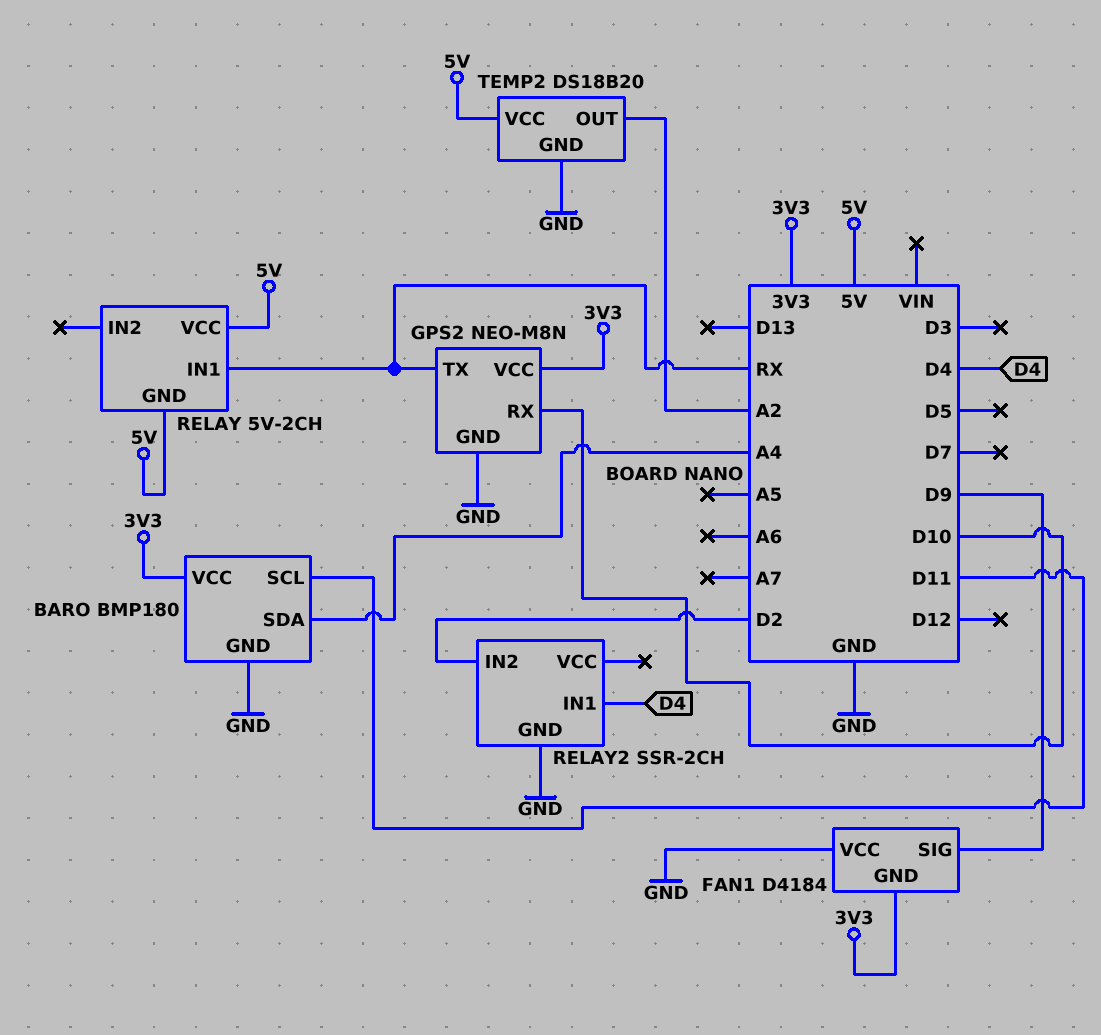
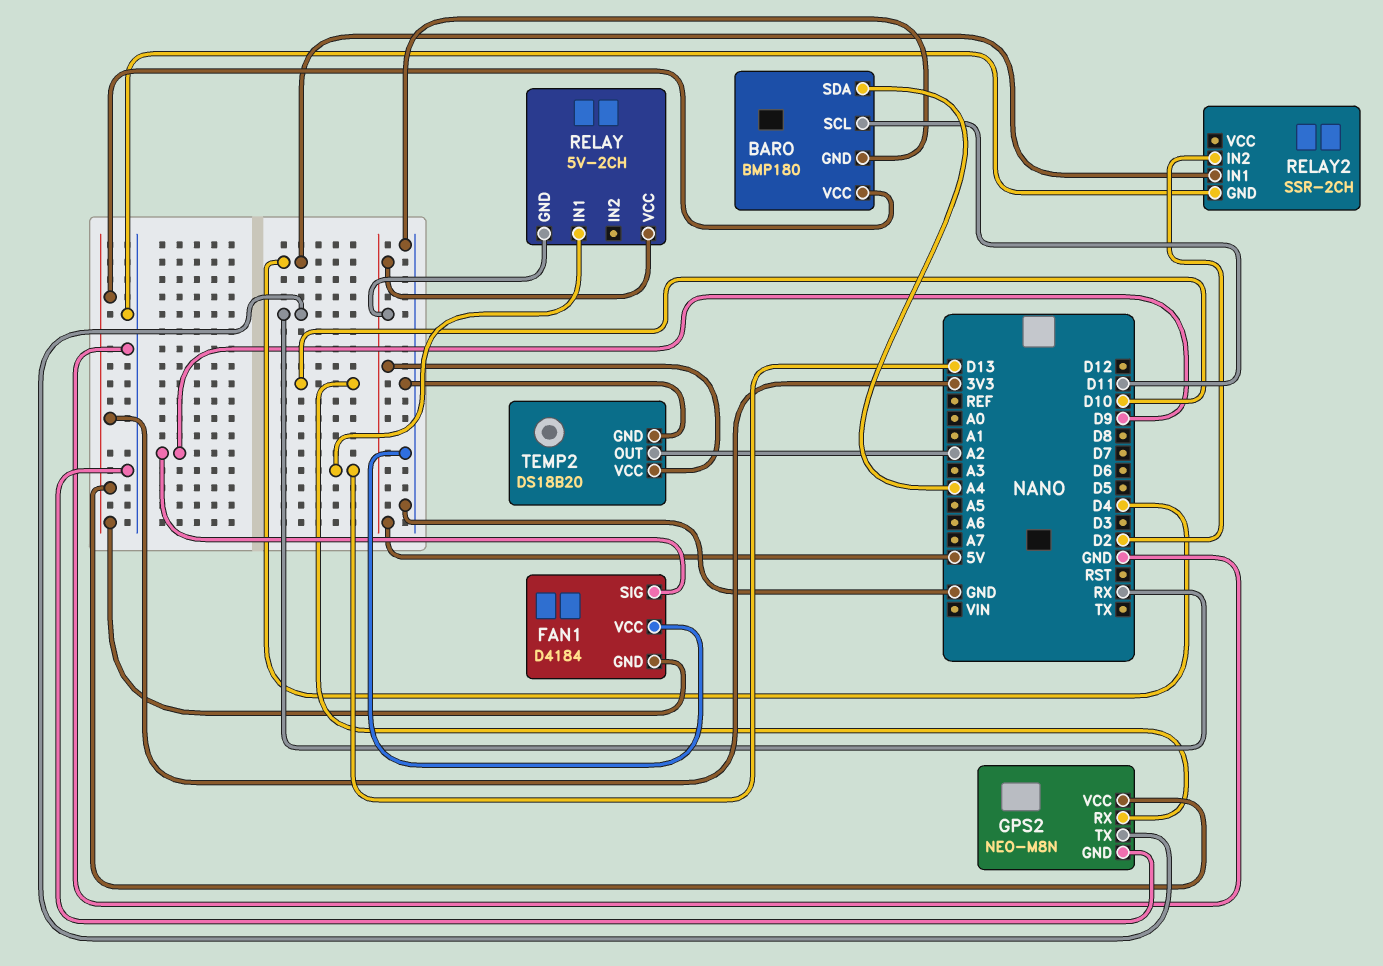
RELAY pin IN1: RX -> D13

